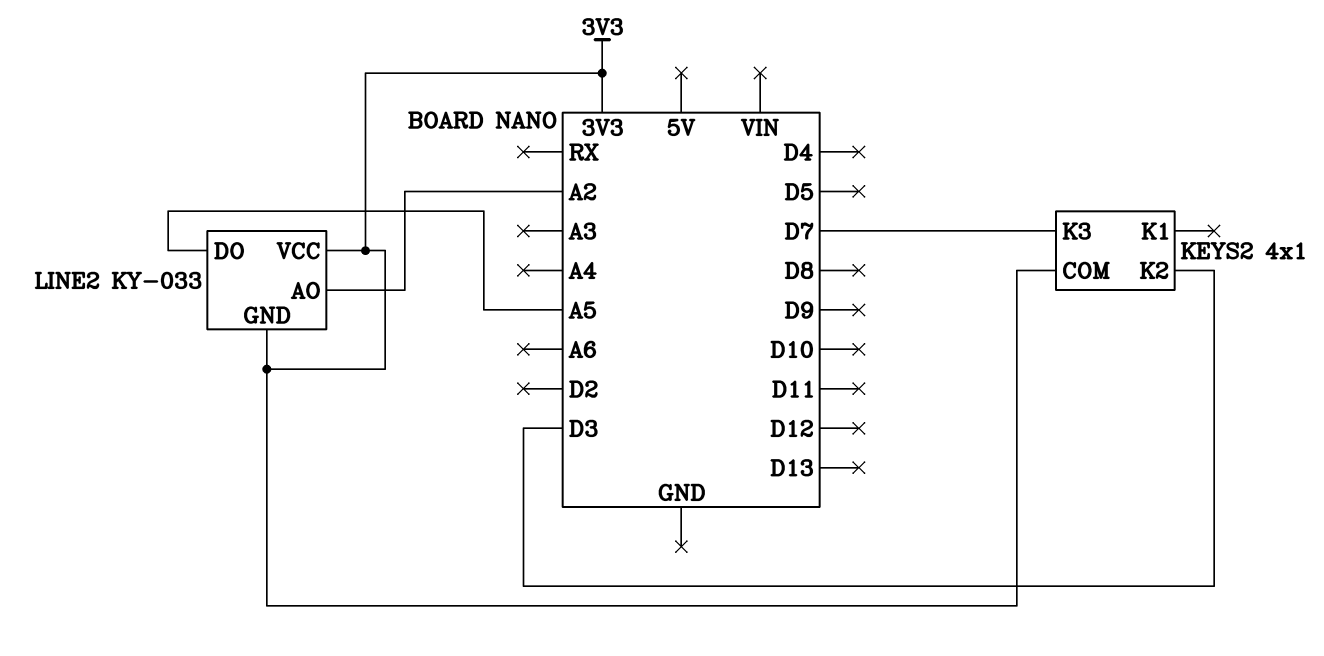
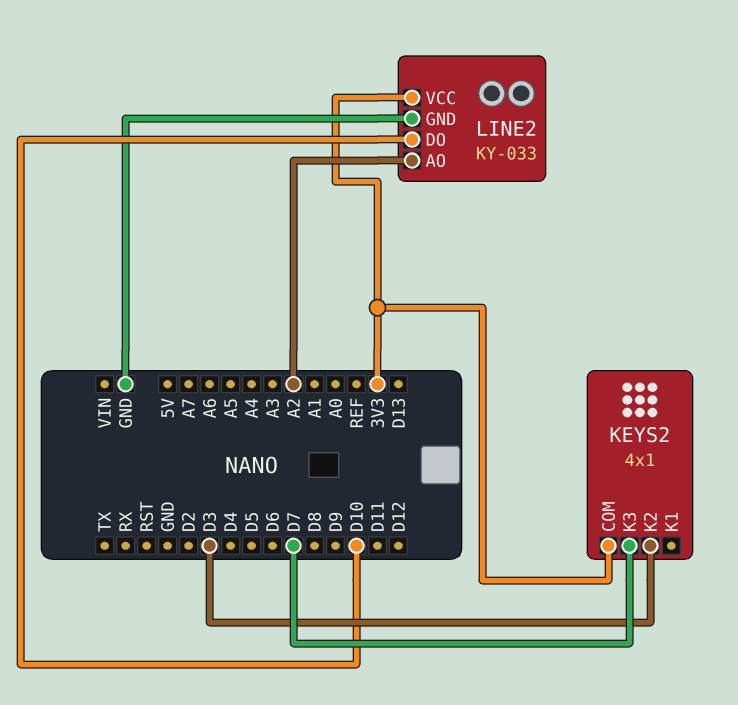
LINE2 pin DO: A5 -> D10
LINE2 pin GND: 3V3 -> GND

